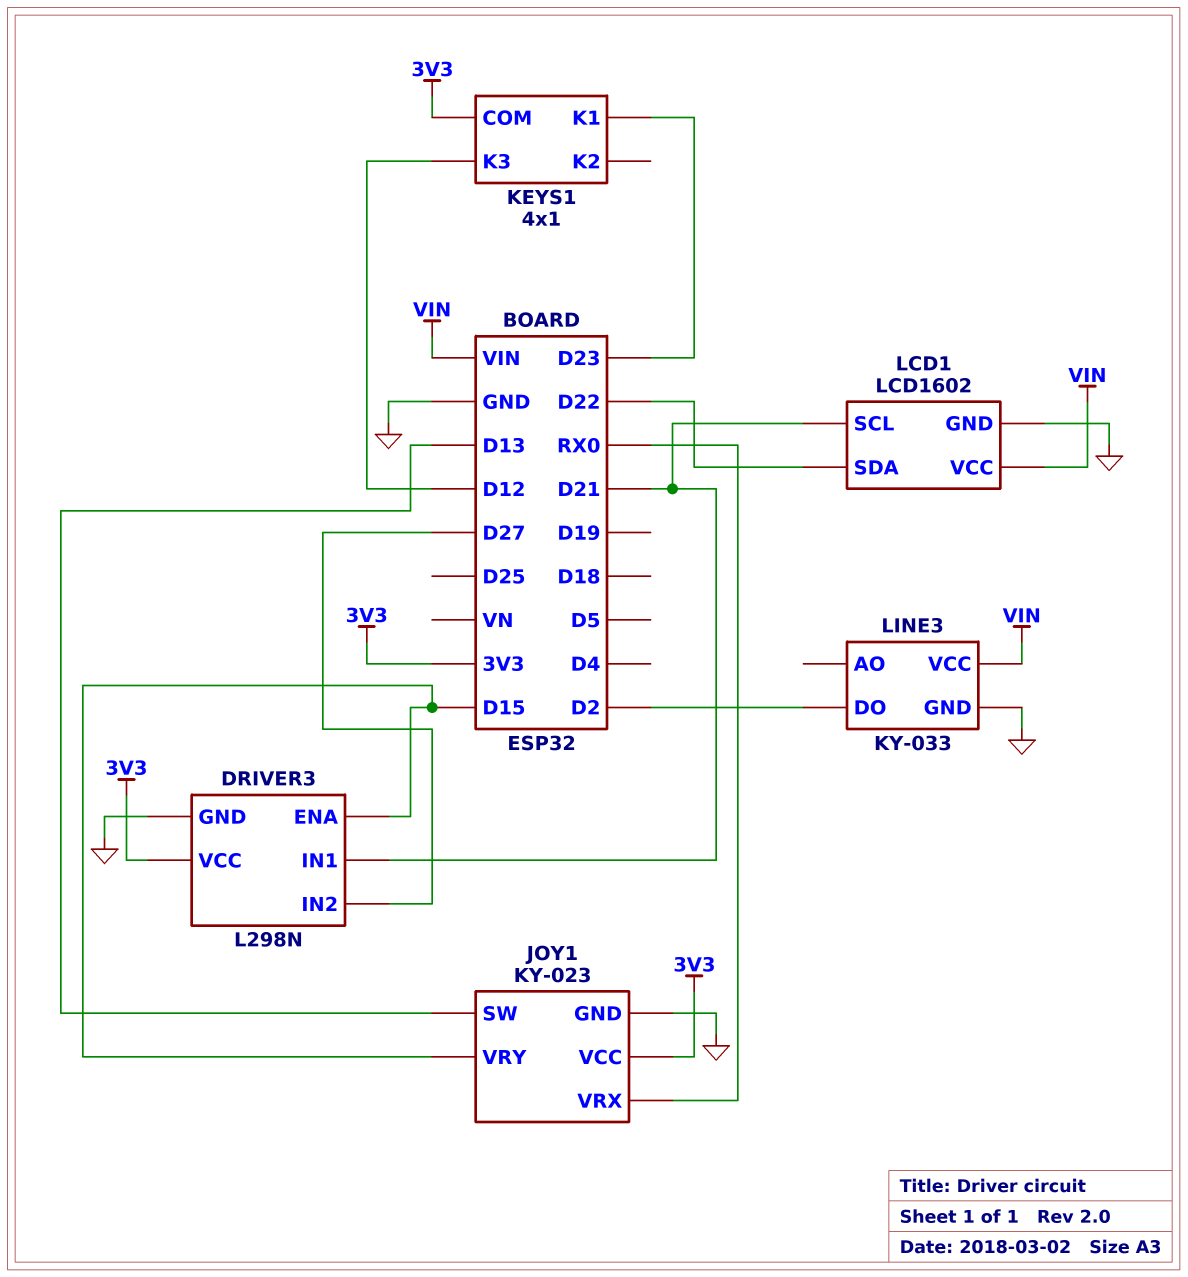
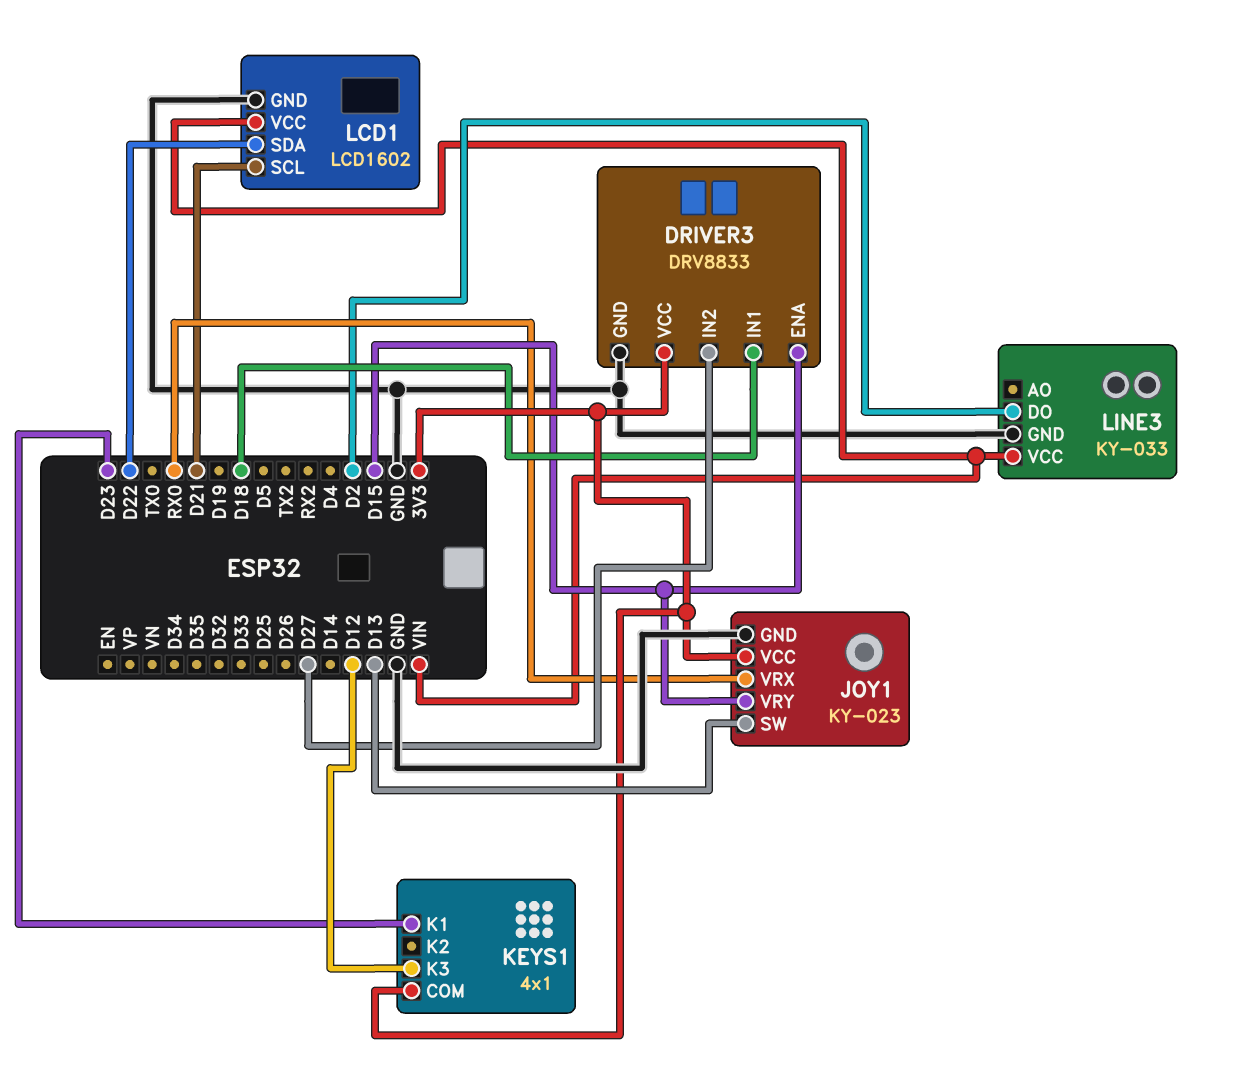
DRIVER3: L298N -> DRV8833
DRIVER3 pin IN1: D21 -> D18

